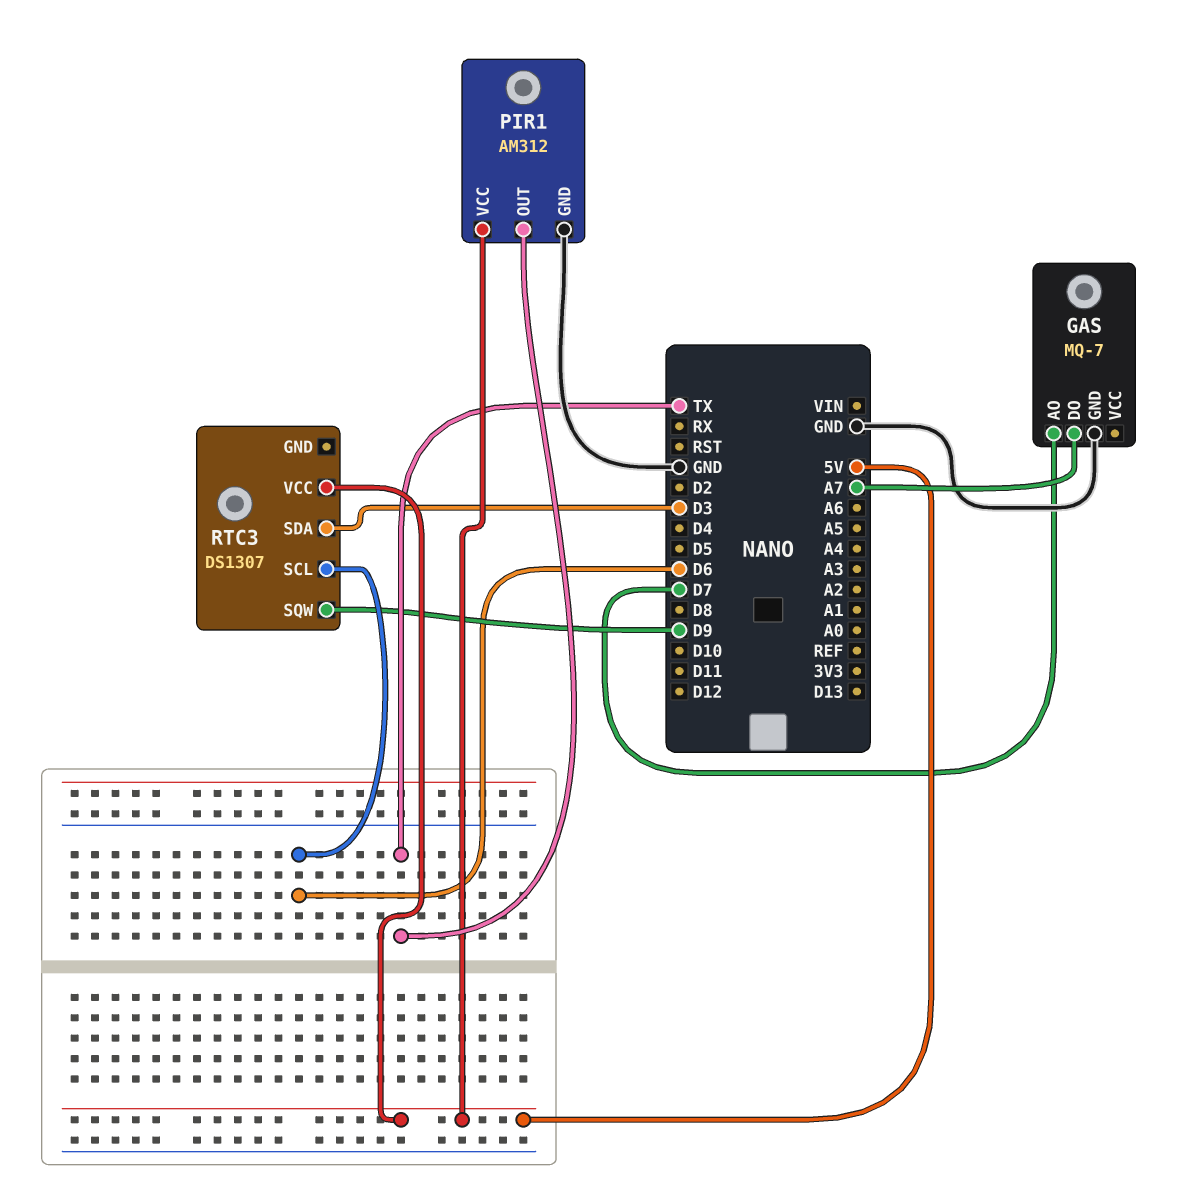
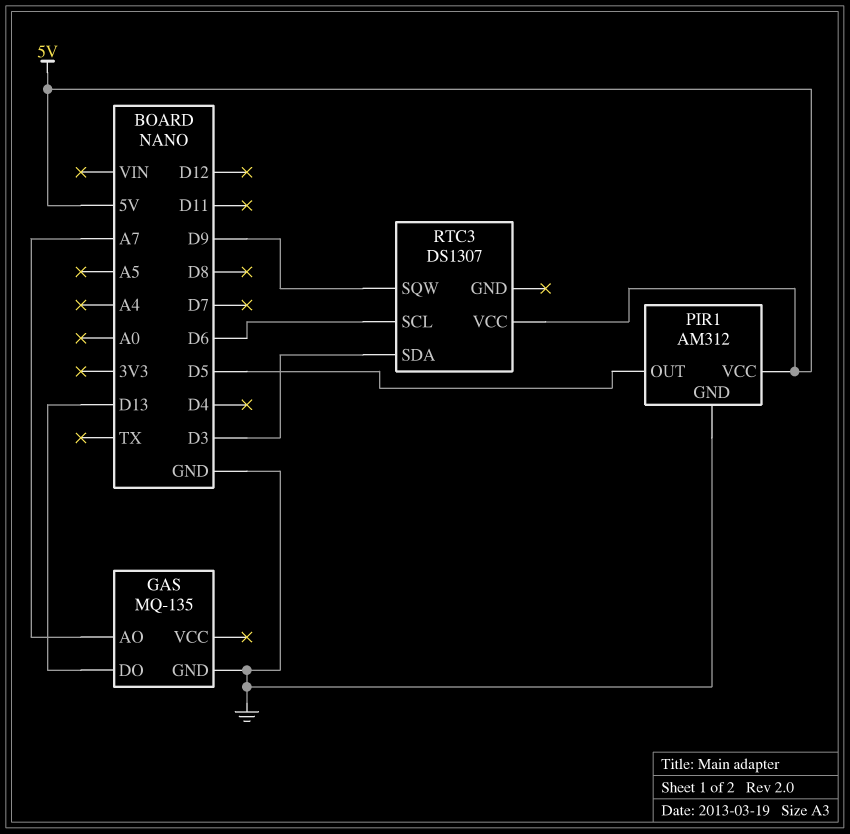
GAS: MQ-7 -> MQ-135
GAS pin AO: D7 -> A7
GAS pin DO: A7 -> D13
PIR1 pin OUT: TX -> D5

